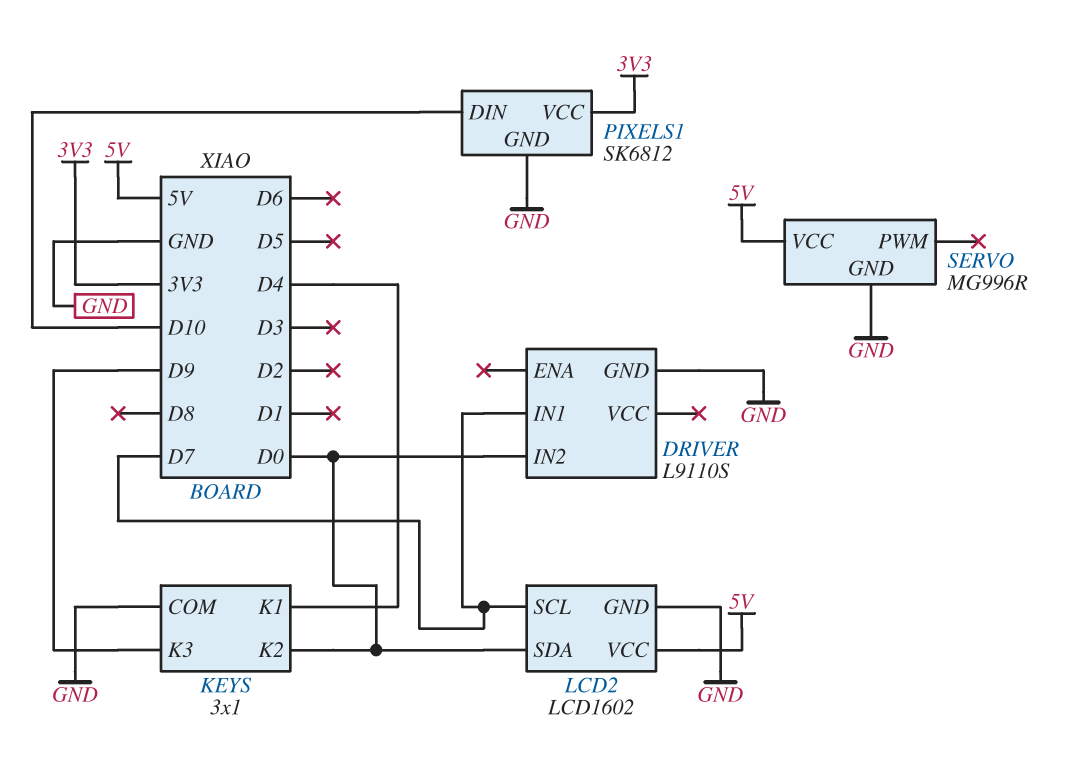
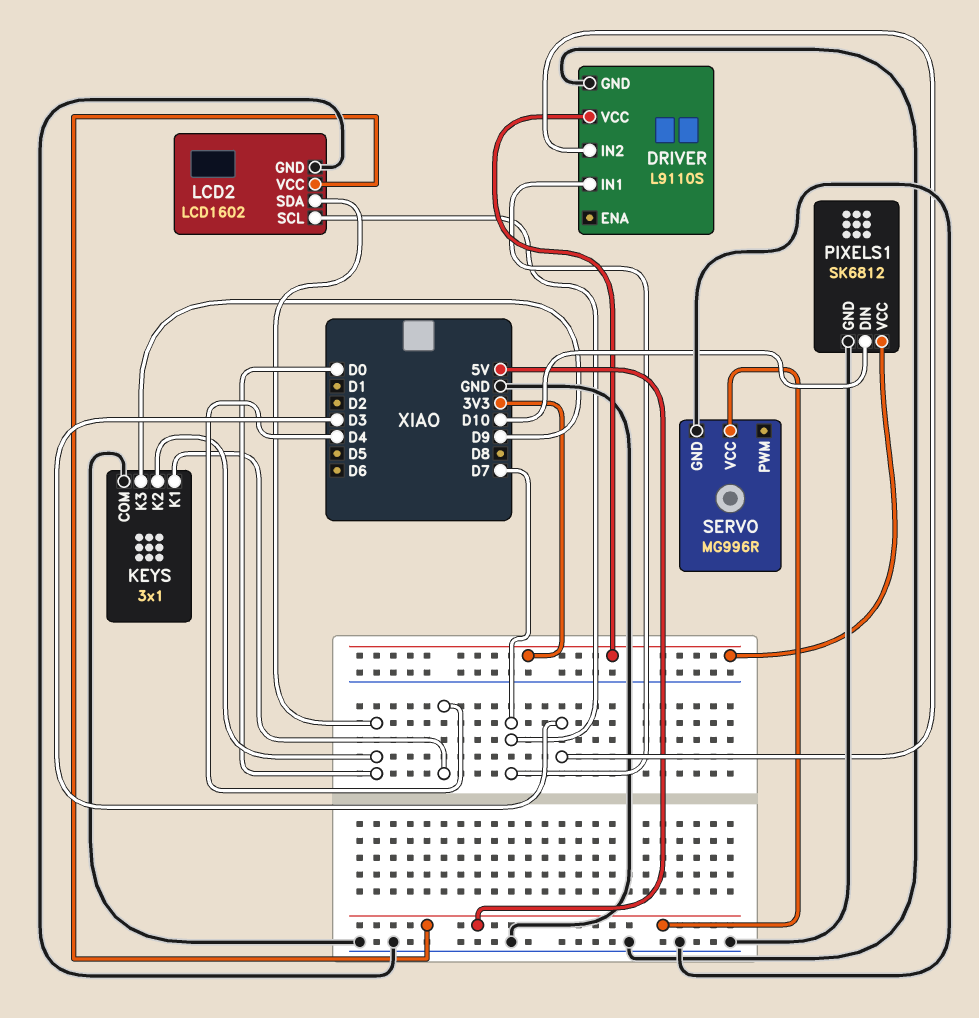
DRIVER pin IN2: D0 -> D3
DRIVER pin VCC: none -> 3V3

